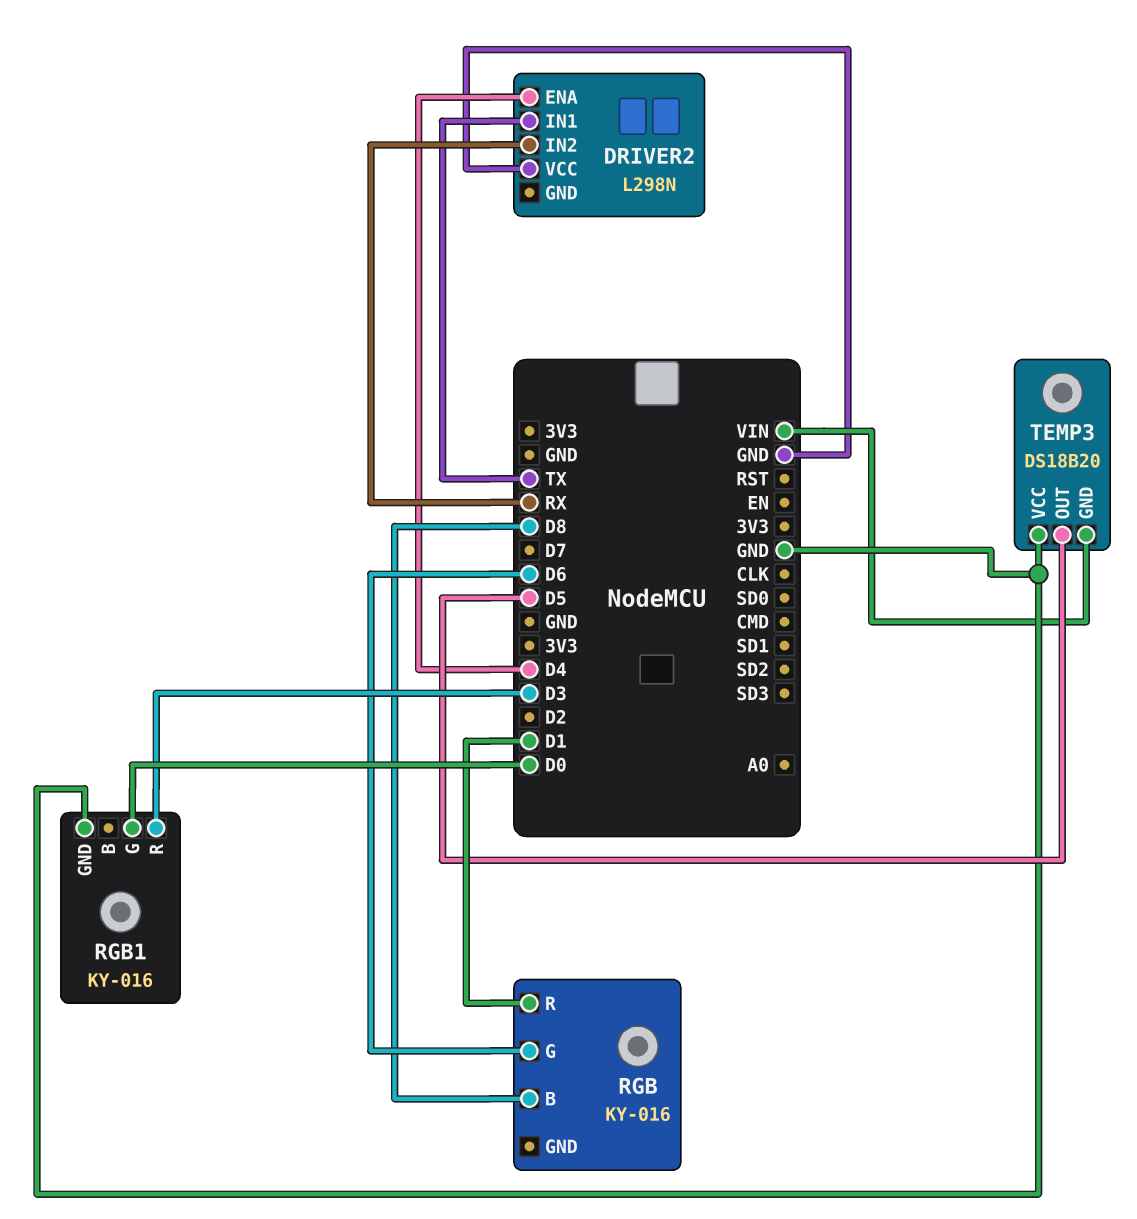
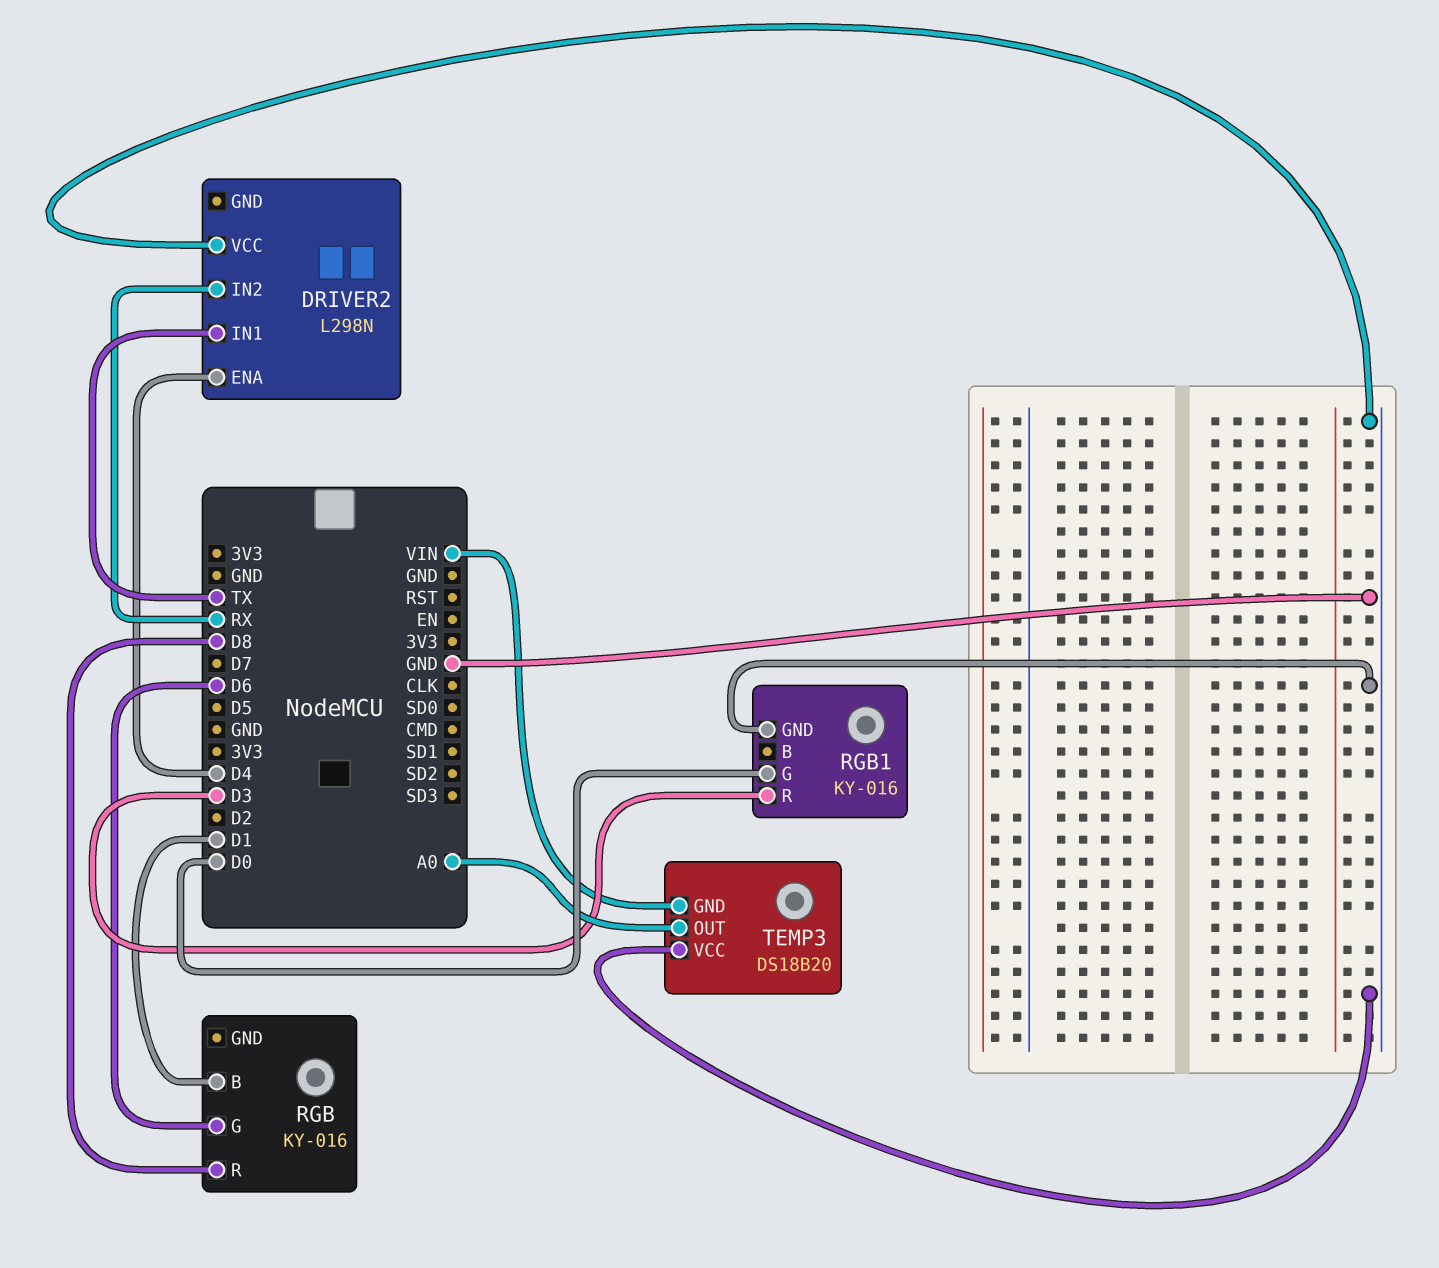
RGB pin B: D8 -> D1
RGB pin R: D1 -> D8
TEMP3 pin OUT: D5 -> A0

